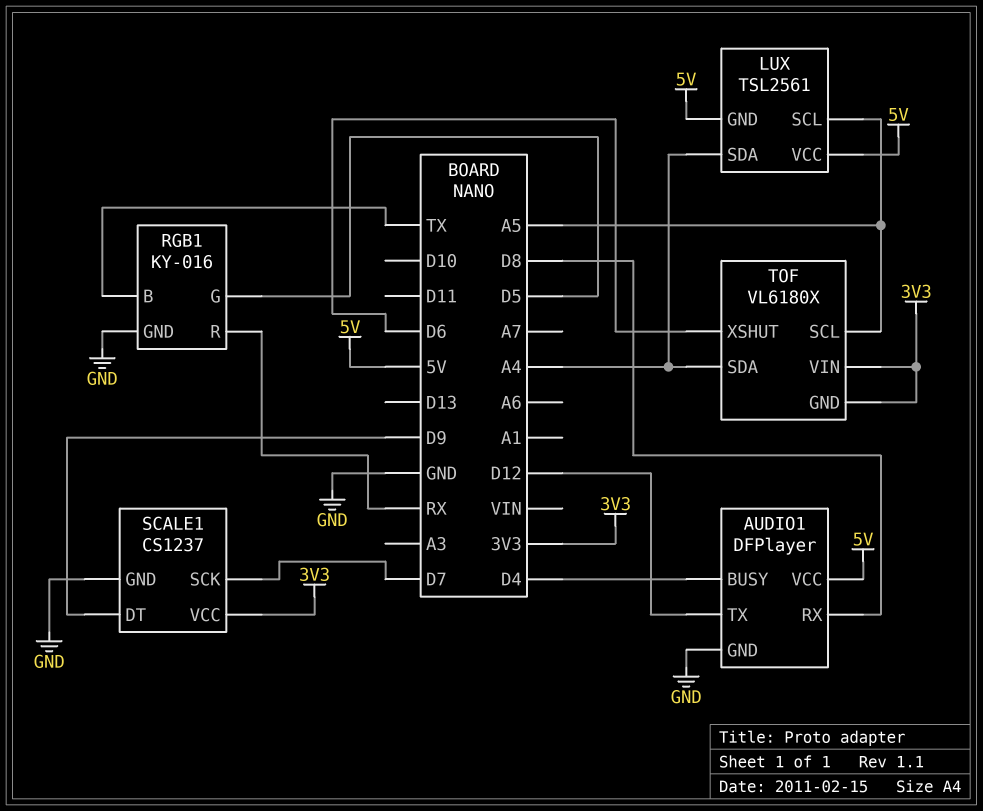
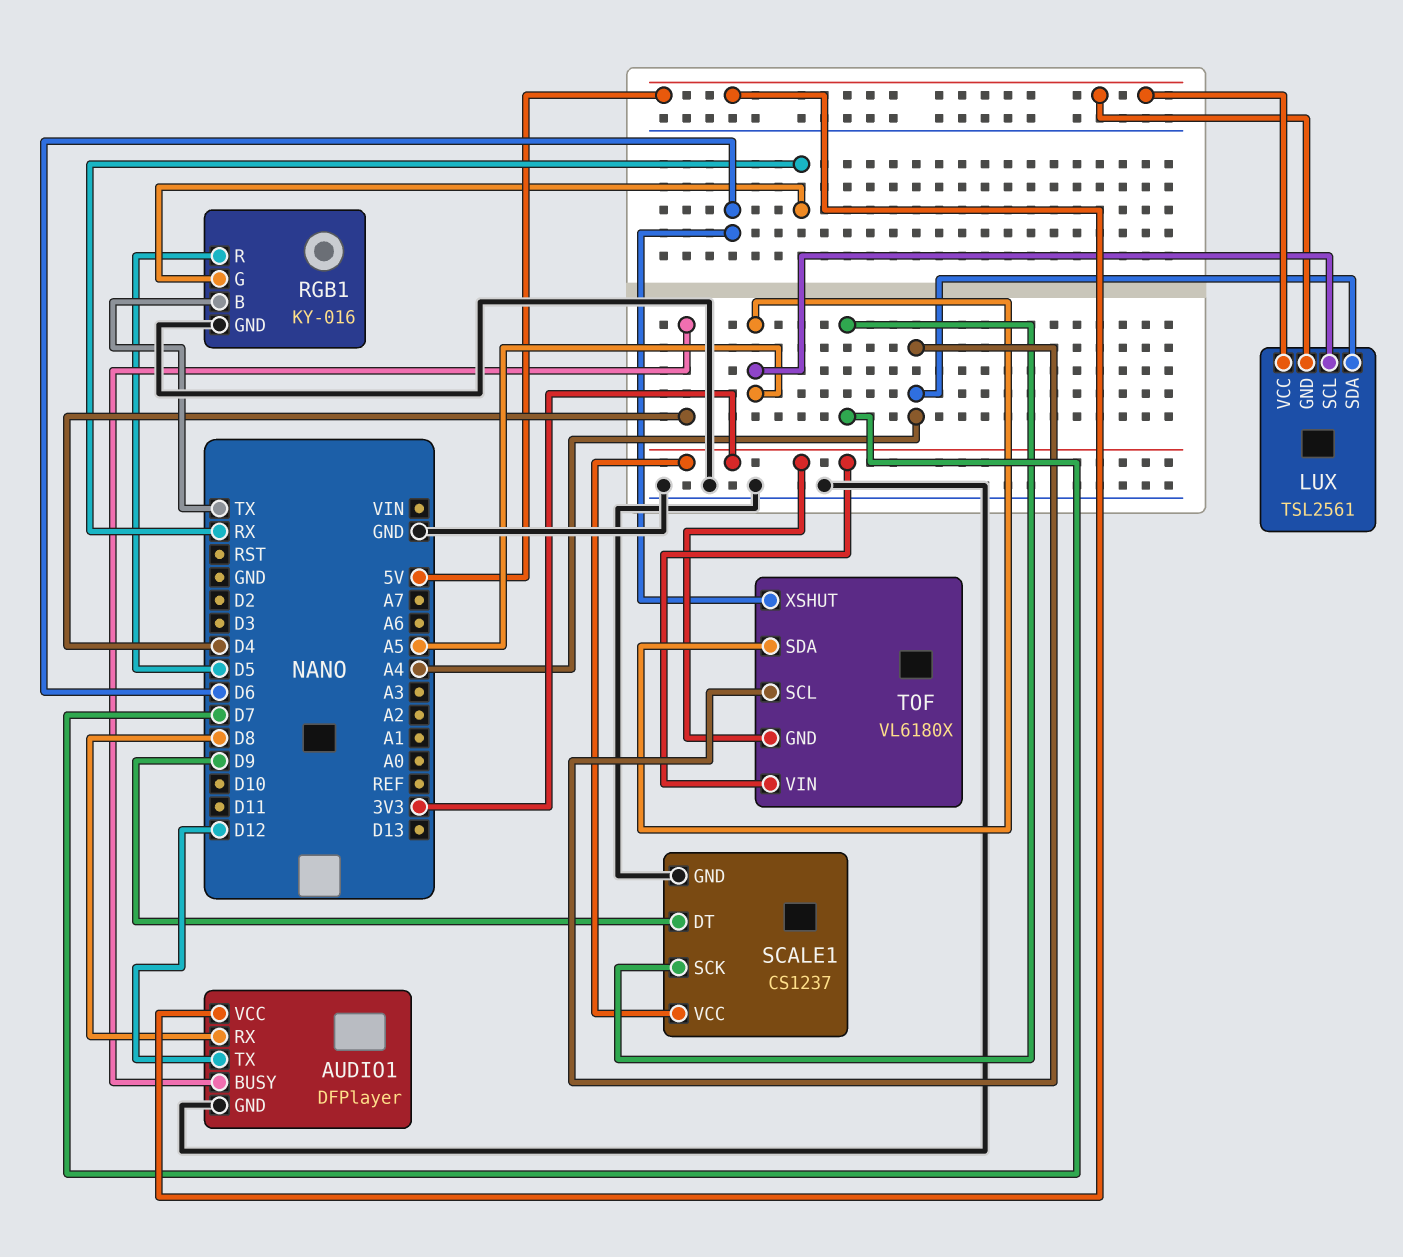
RGB1 pin G: D5 -> RX
RGB1 pin R: RX -> D5
TOF pin SCL: A5 -> A4
TOF pin SDA: A4 -> A5

